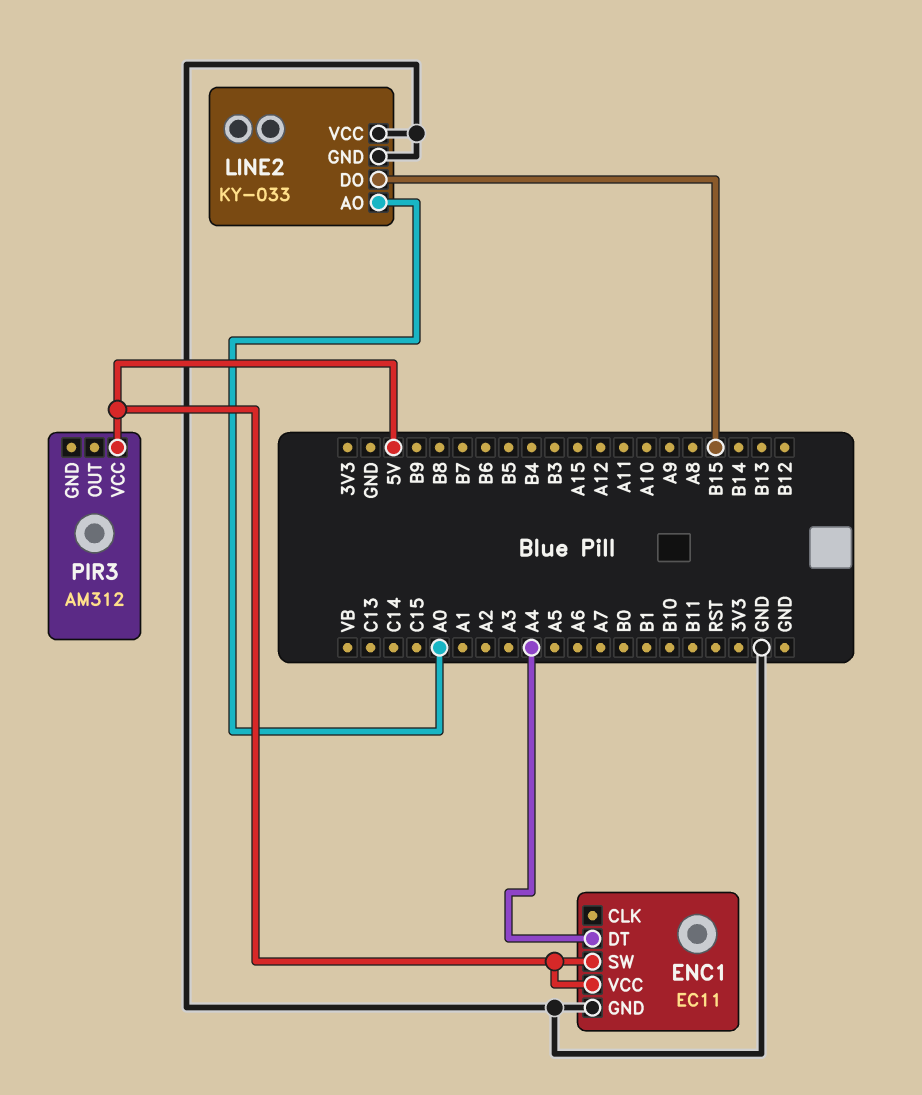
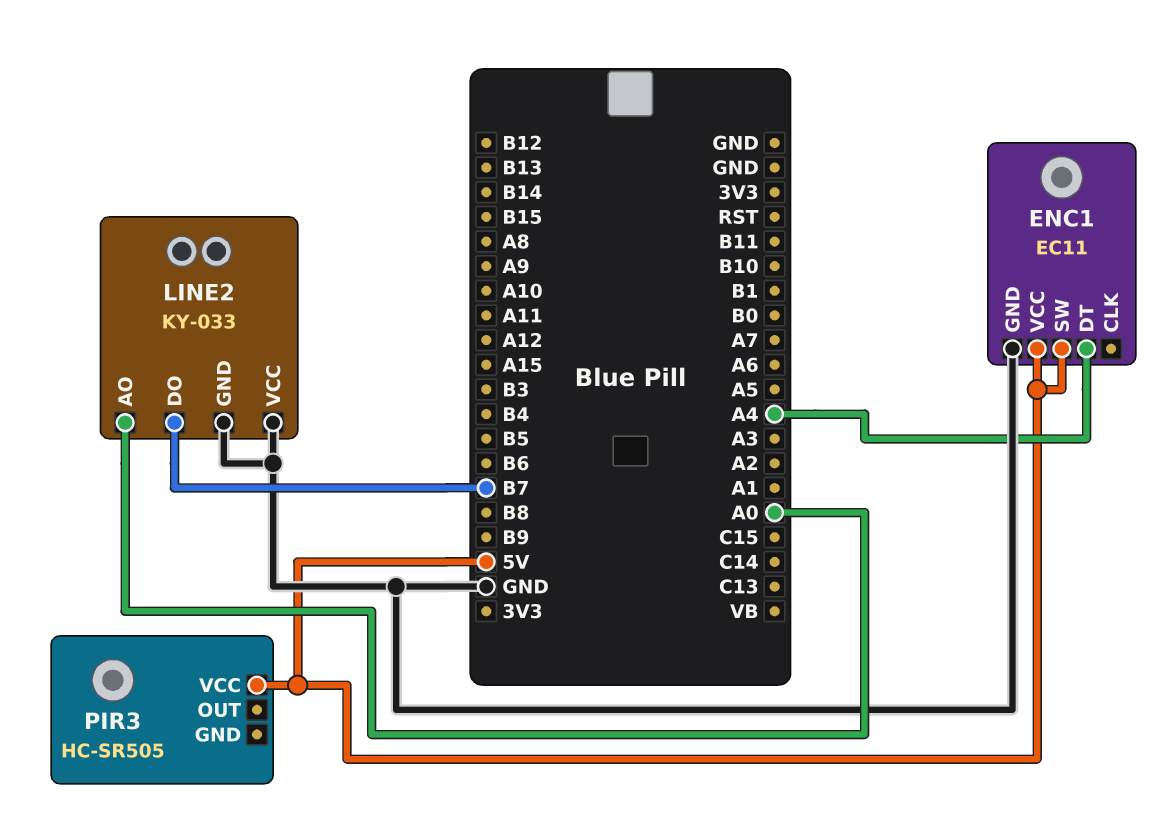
LINE2 pin DO: B15 -> B7
PIR3: AM312 -> HC-SR505

